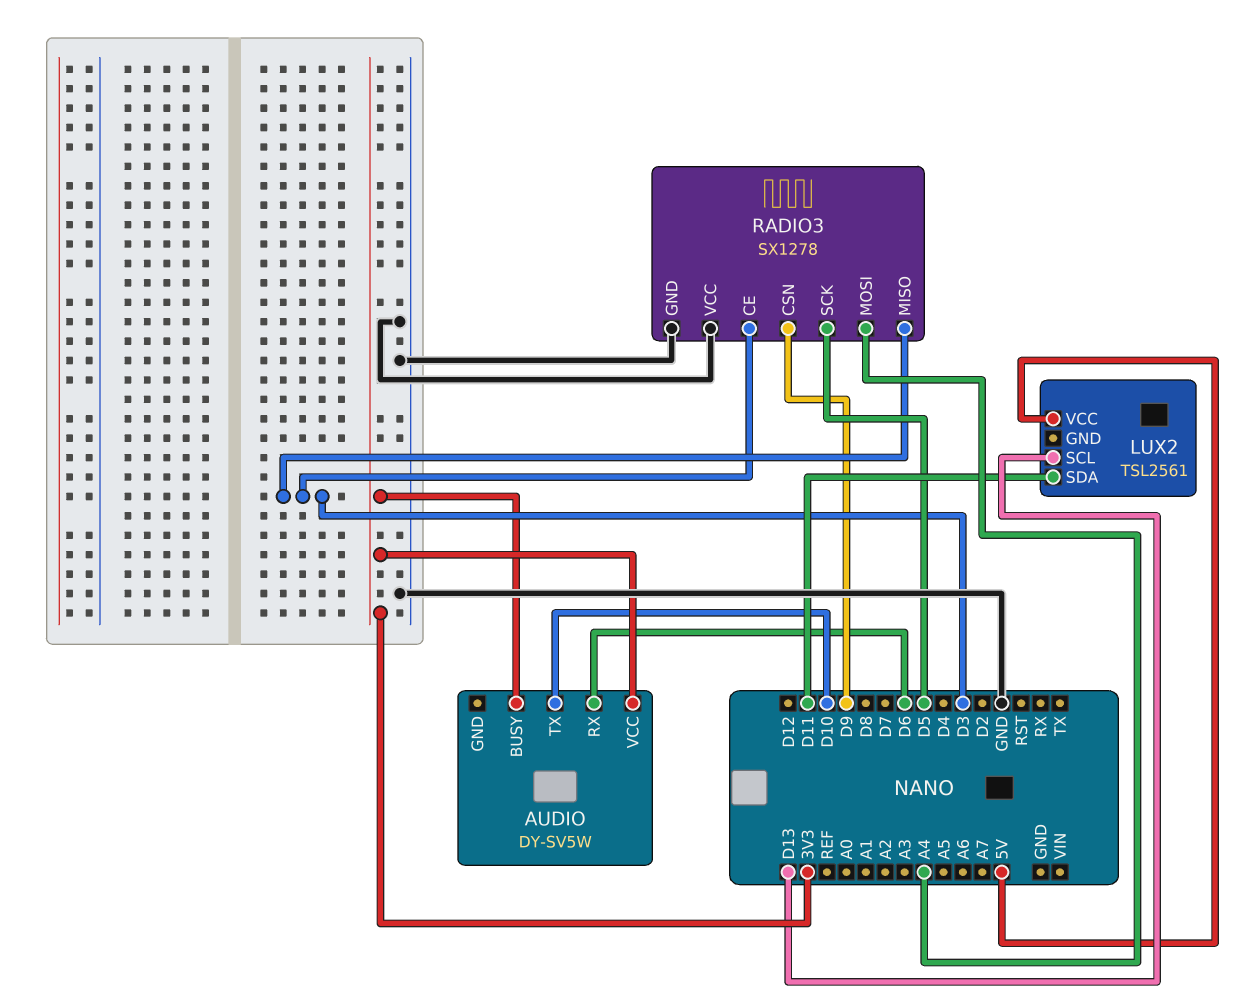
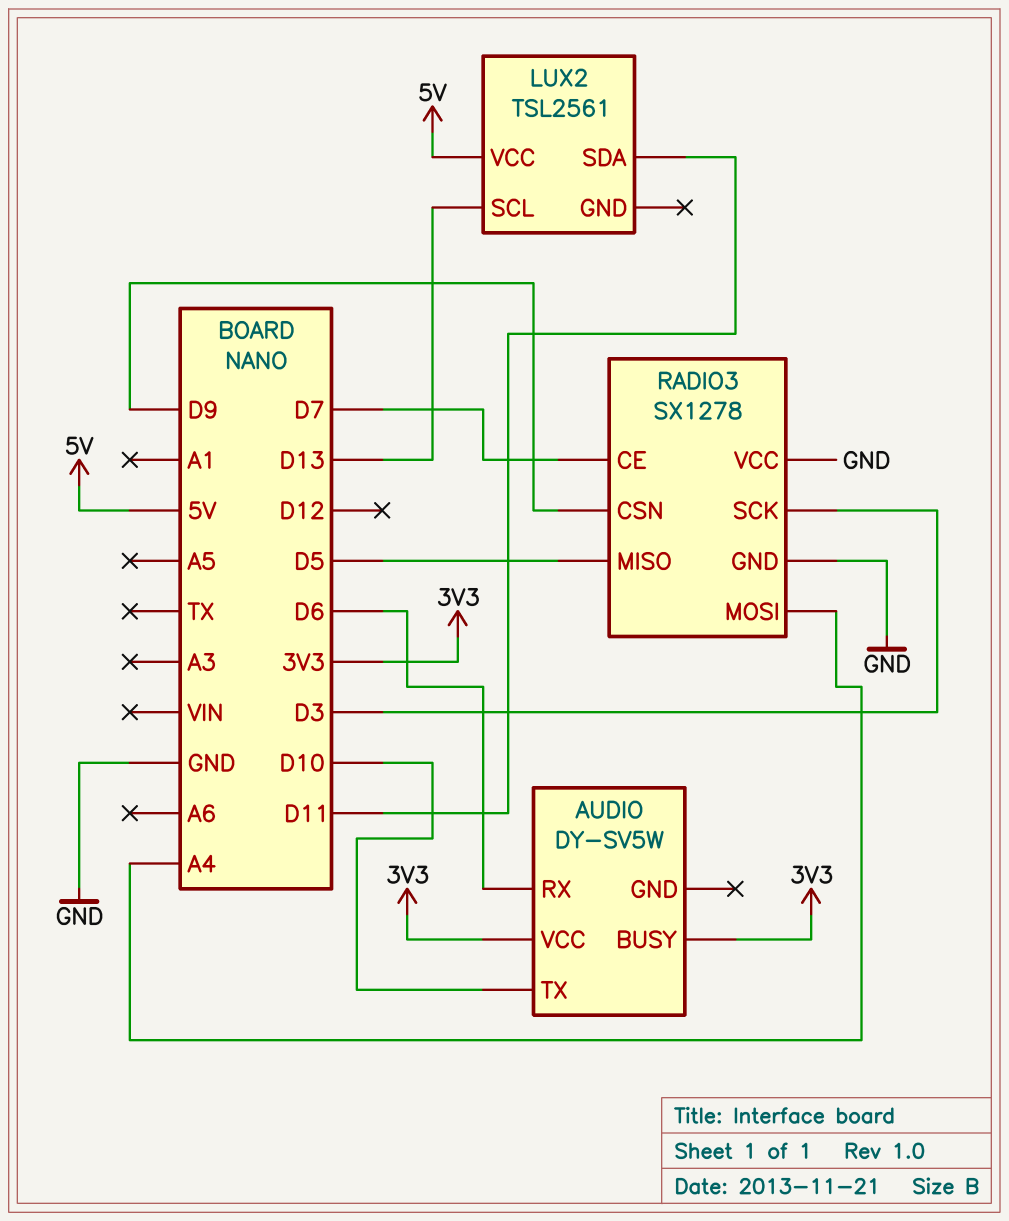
RADIO3 pin CE: D3 -> D7
RADIO3 pin MISO: D3 -> D5
RADIO3 pin SCK: D5 -> D3

